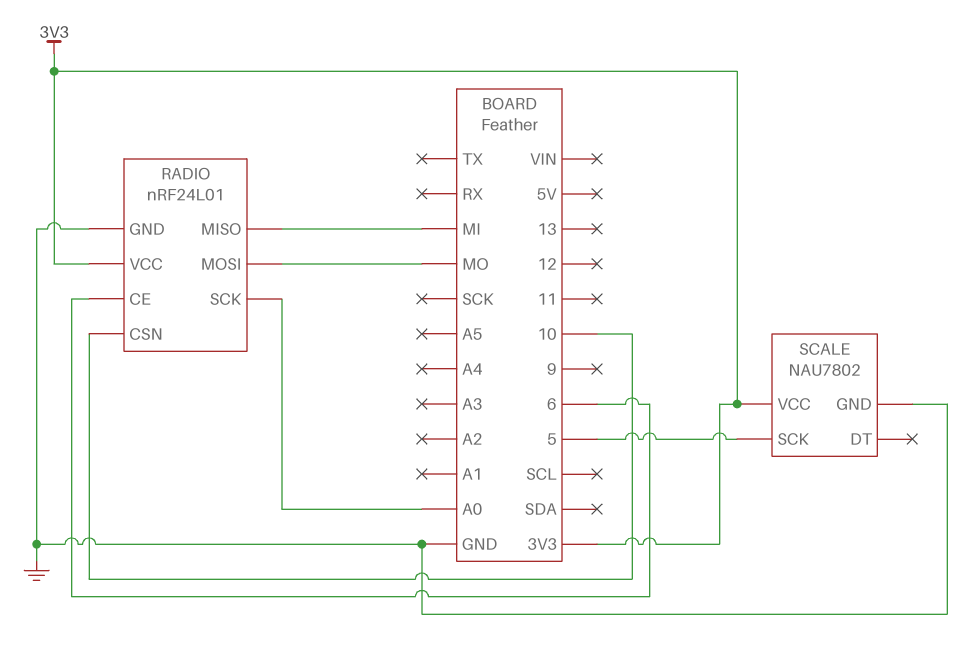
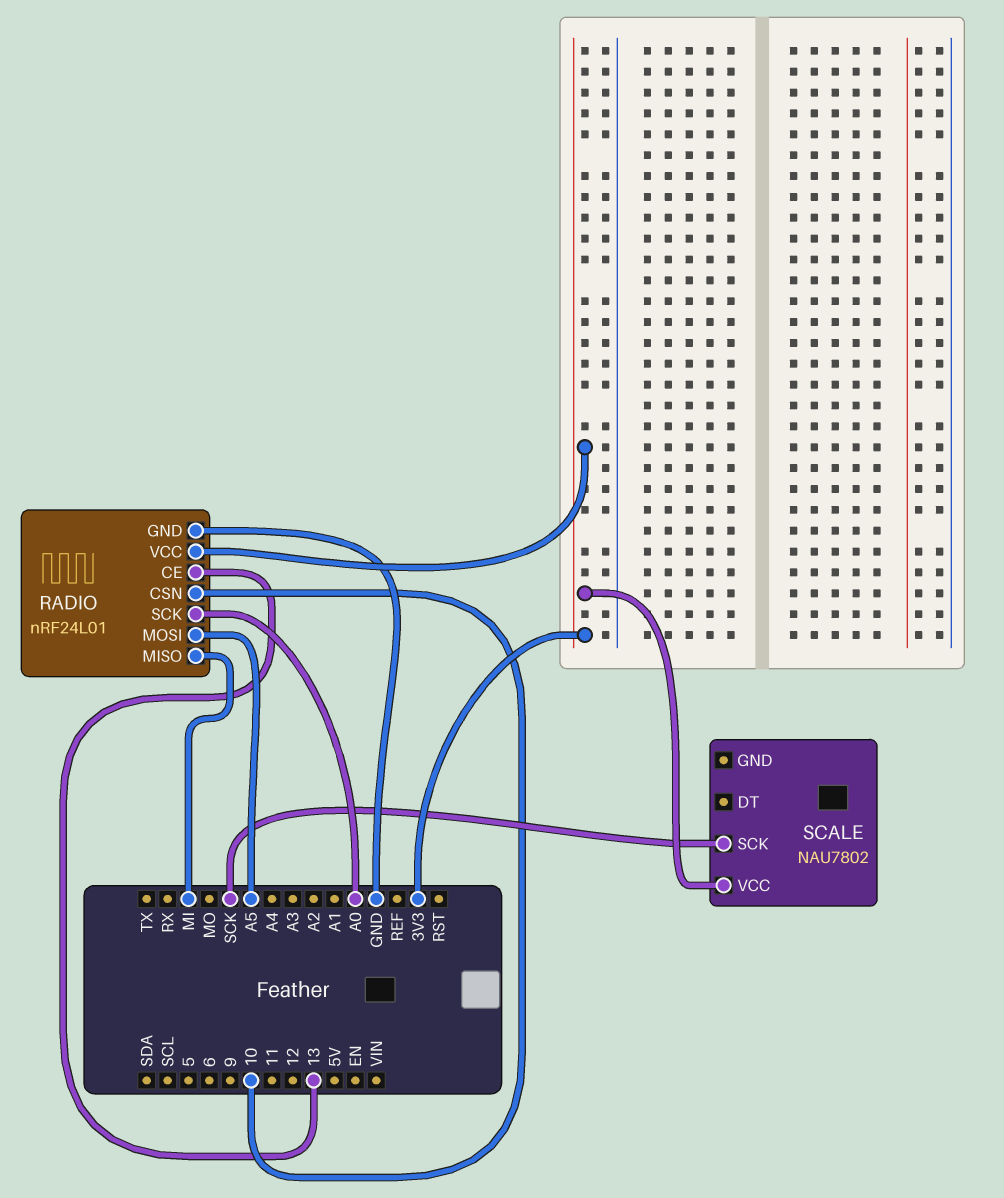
RADIO pin CE: 6 -> 13
RADIO pin MOSI: MO -> A5
SCALE pin GND: GND -> none
SCALE pin SCK: 5 -> SCK

